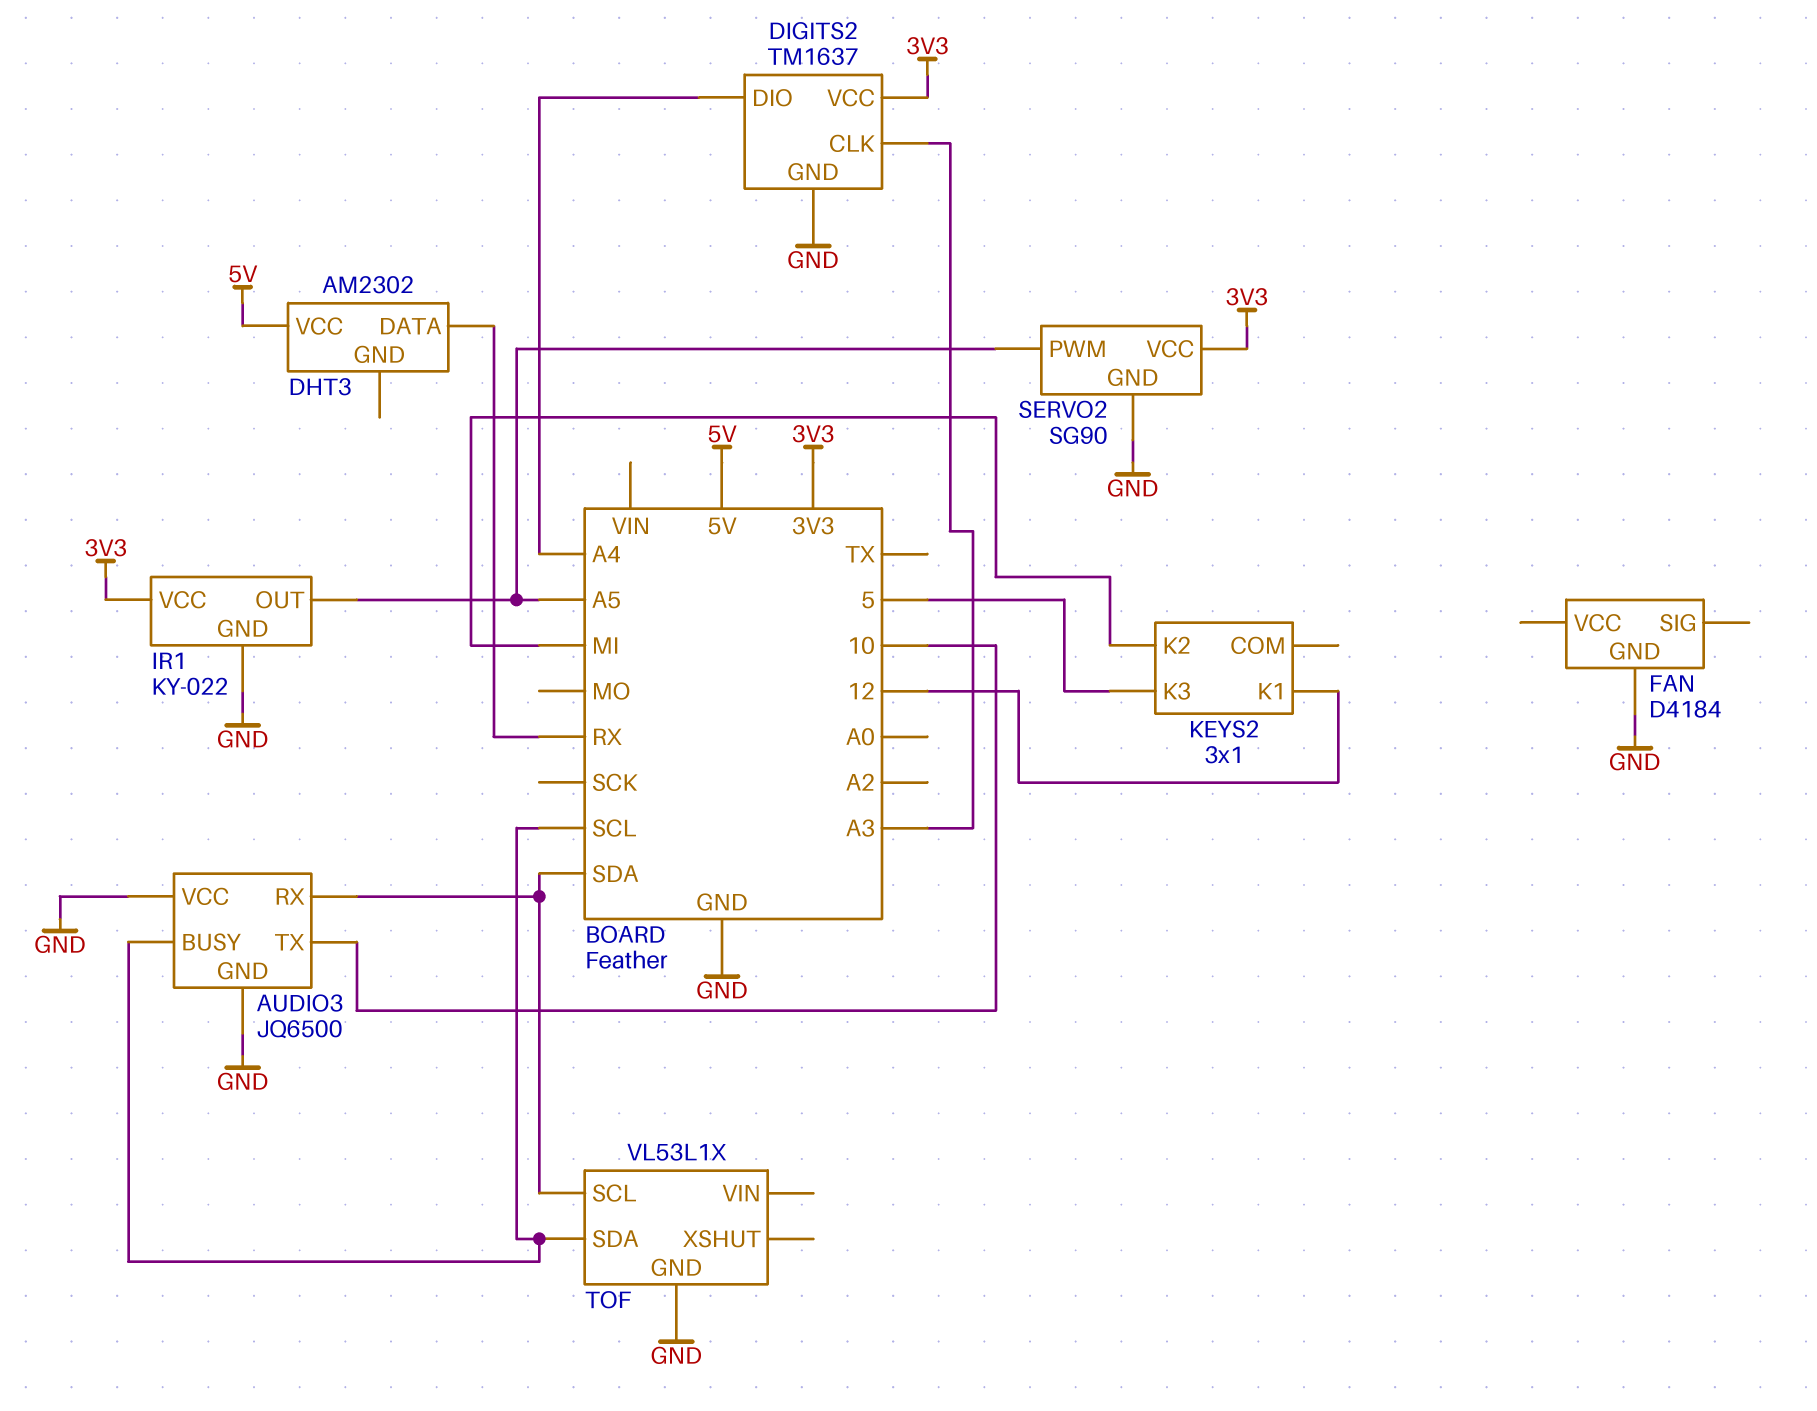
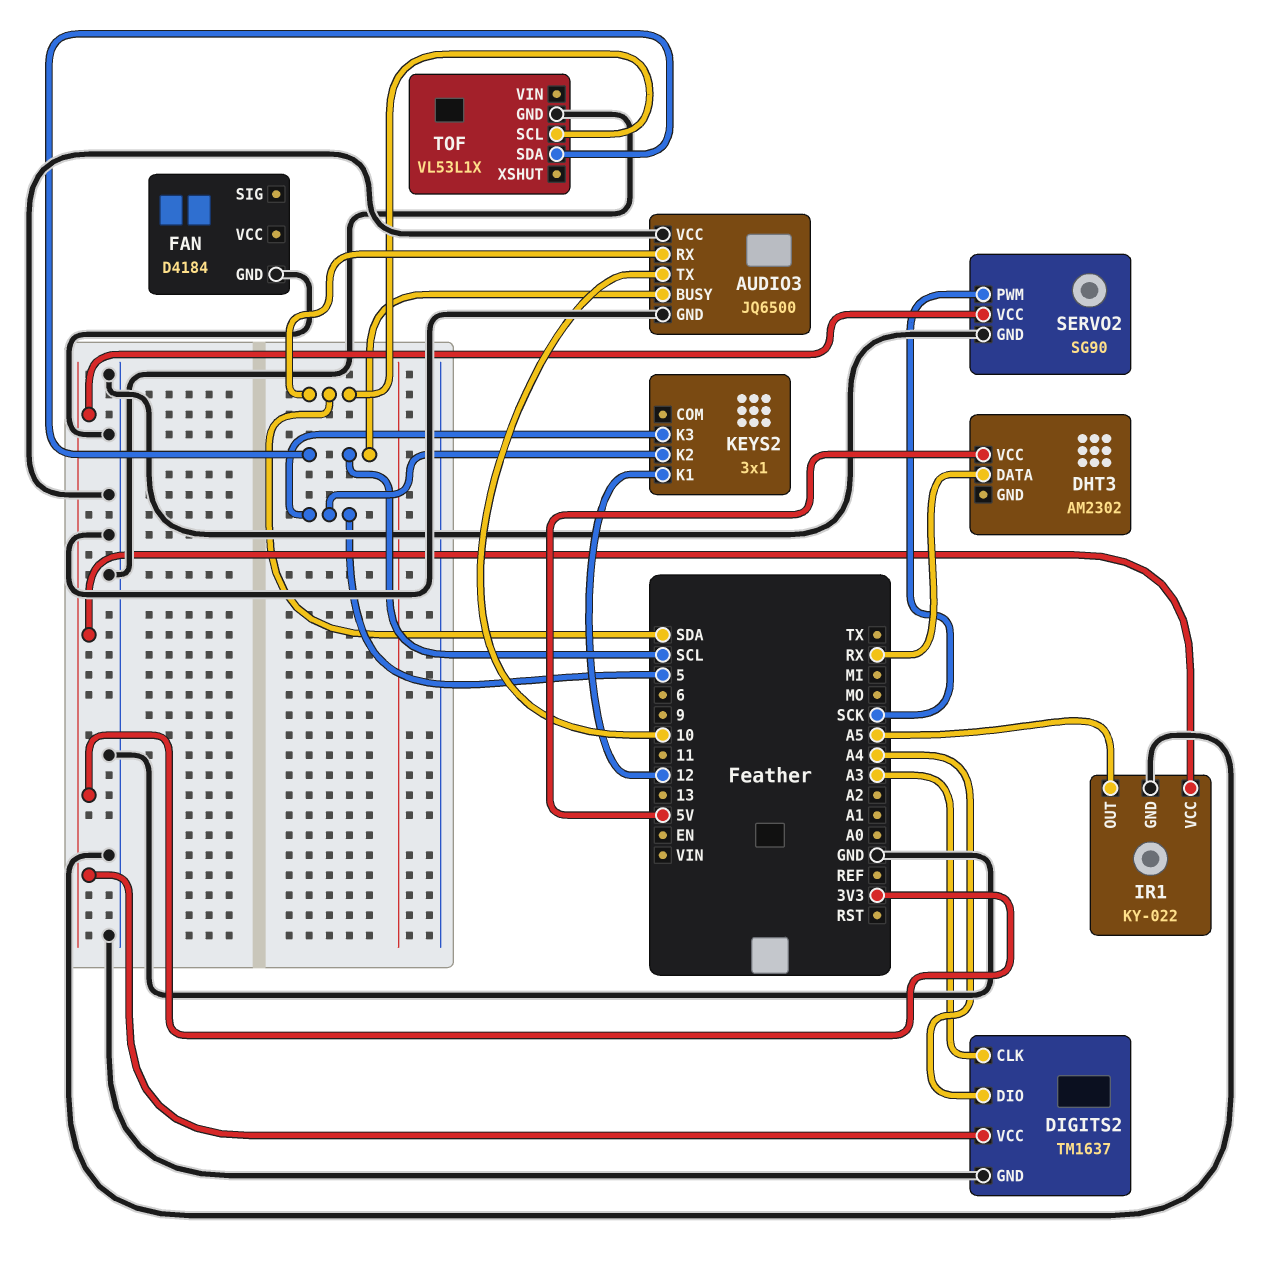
KEYS2 pin K2: MI -> 5
SERVO2 pin PWM: A5 -> SCK

